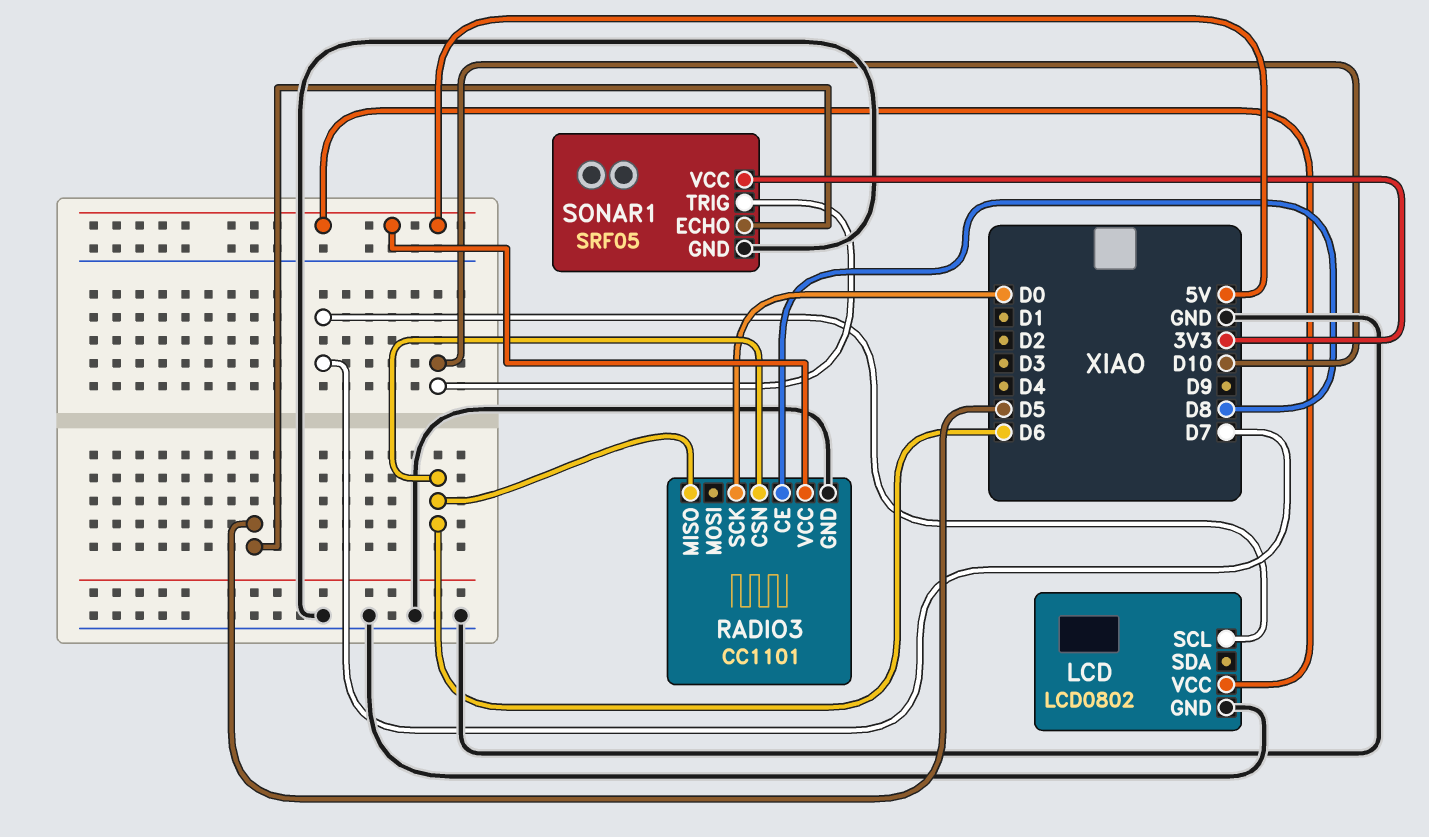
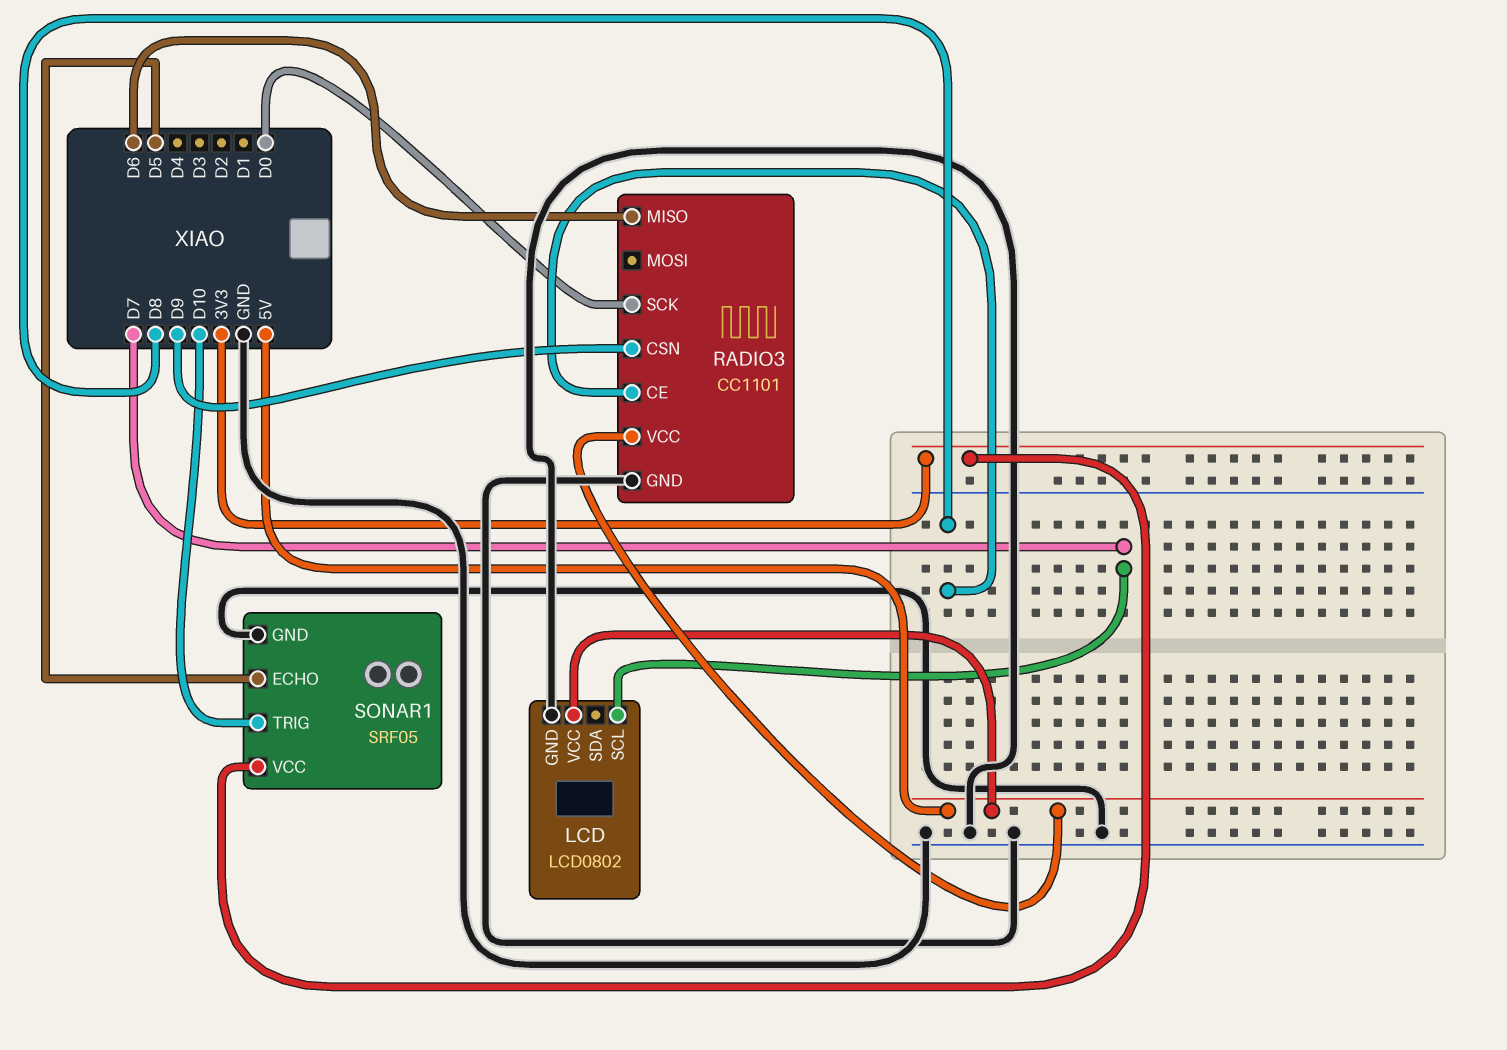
RADIO3 pin CSN: D6 -> D9

